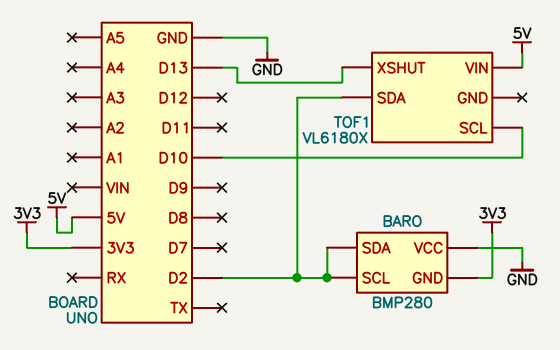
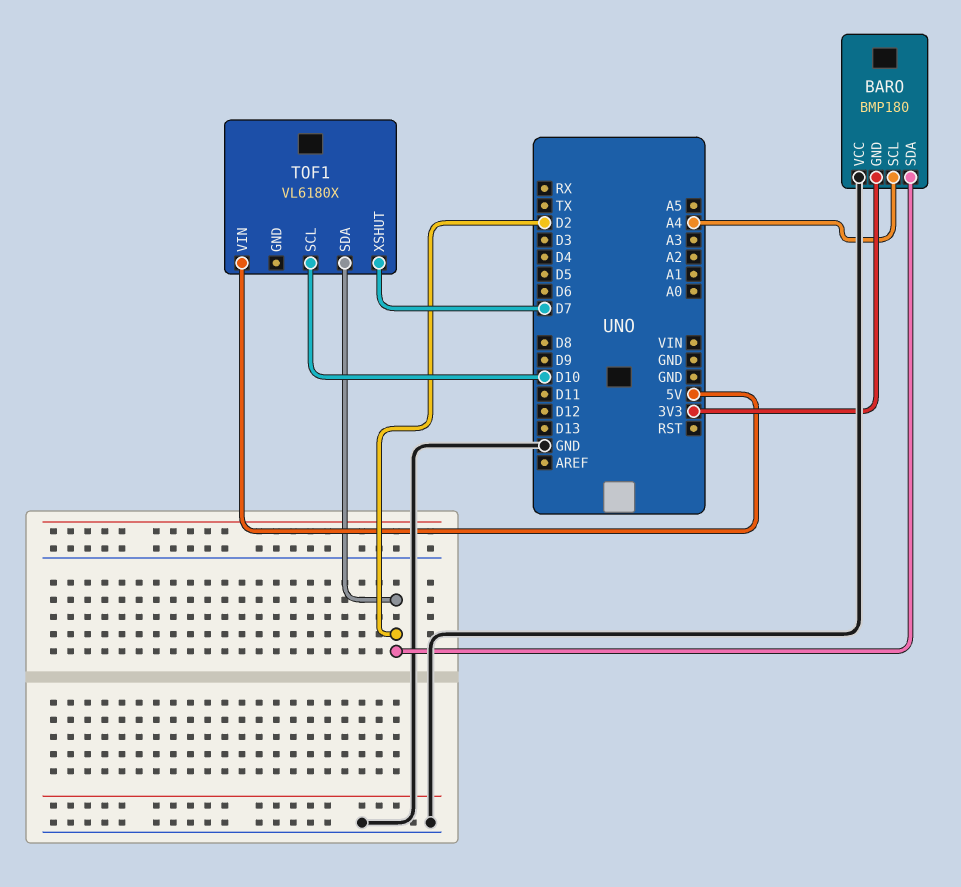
BARO: BMP280 -> BMP180
BARO pin SCL: D2 -> A4
TOF1 pin XSHUT: D13 -> D7

